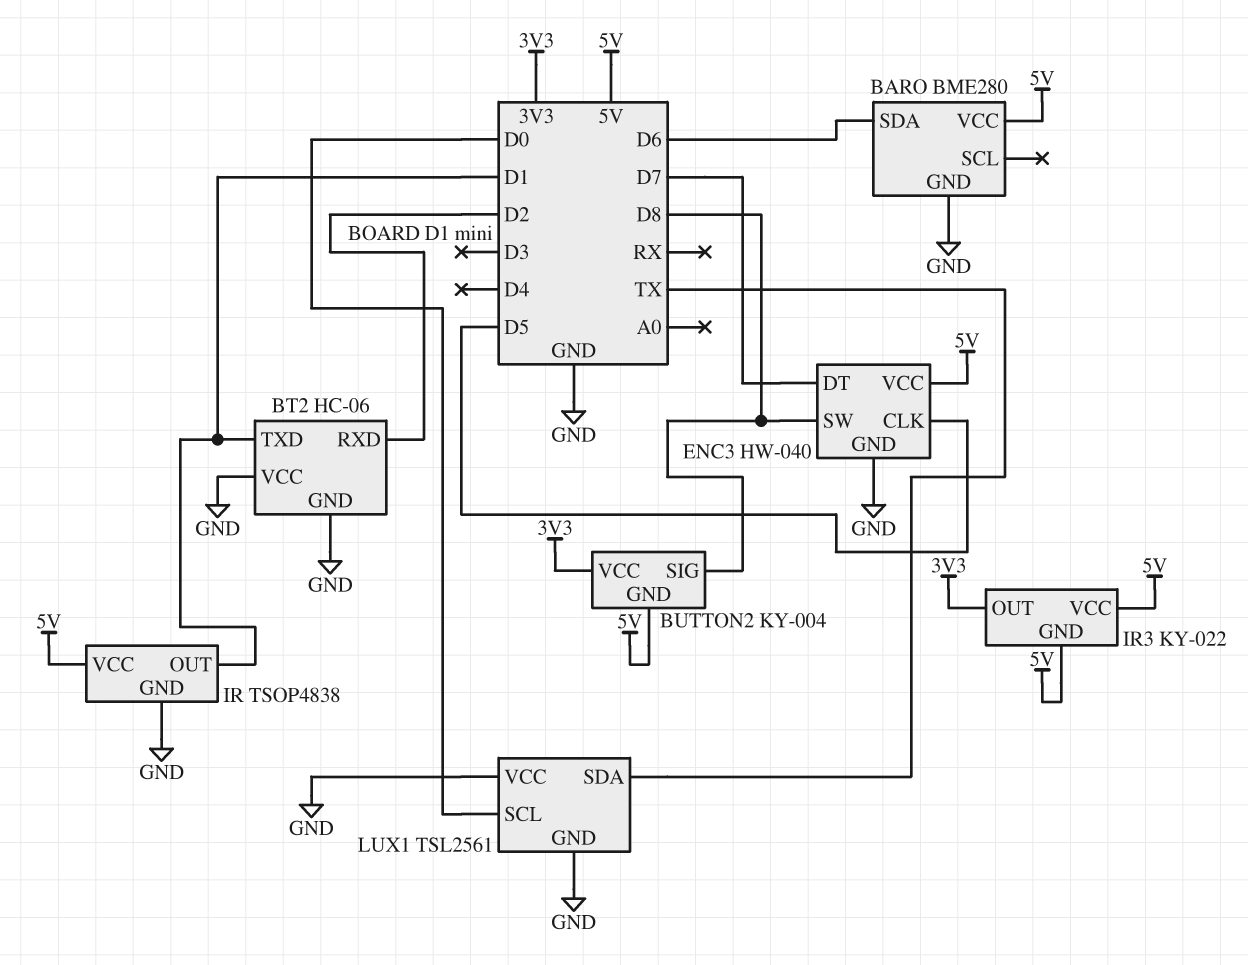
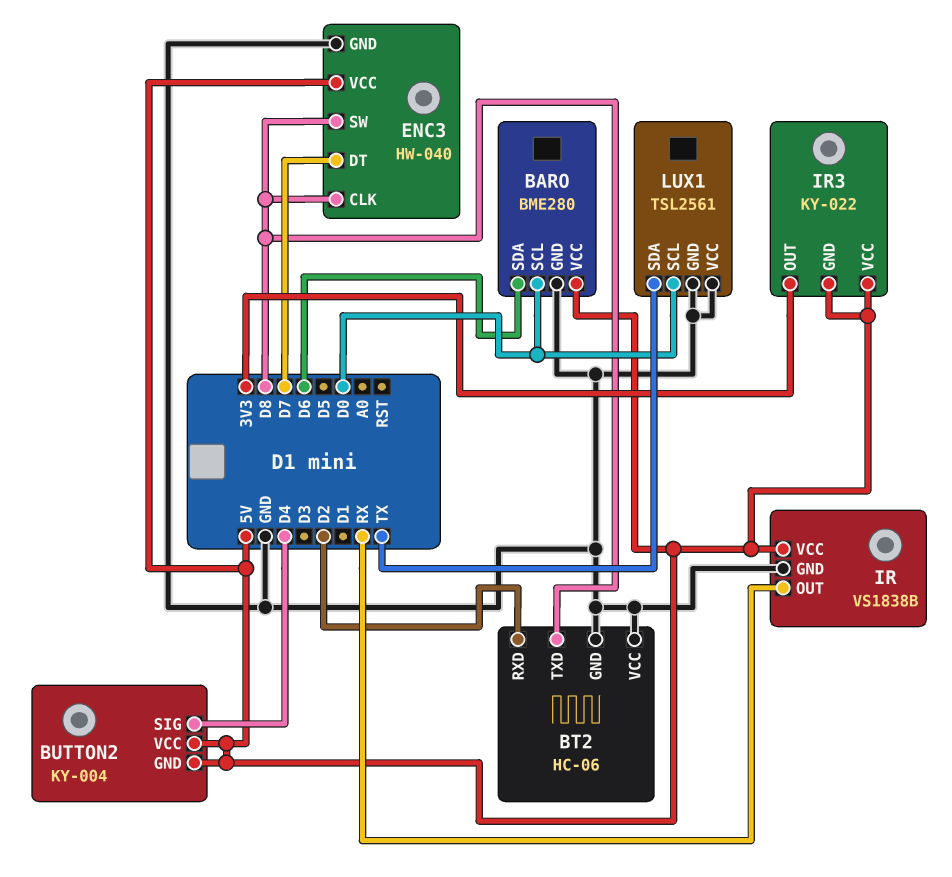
BARO pin SCL: none -> D0
BT2 pin TXD: D1 -> D8
BUTTON2 pin SIG: D8 -> D4
BUTTON2 pin VCC: 3V3 -> 5V
ENC3 pin CLK: D5 -> D8
IR: TSOP4838 -> VS1838B
IR pin OUT: D1 -> RX

